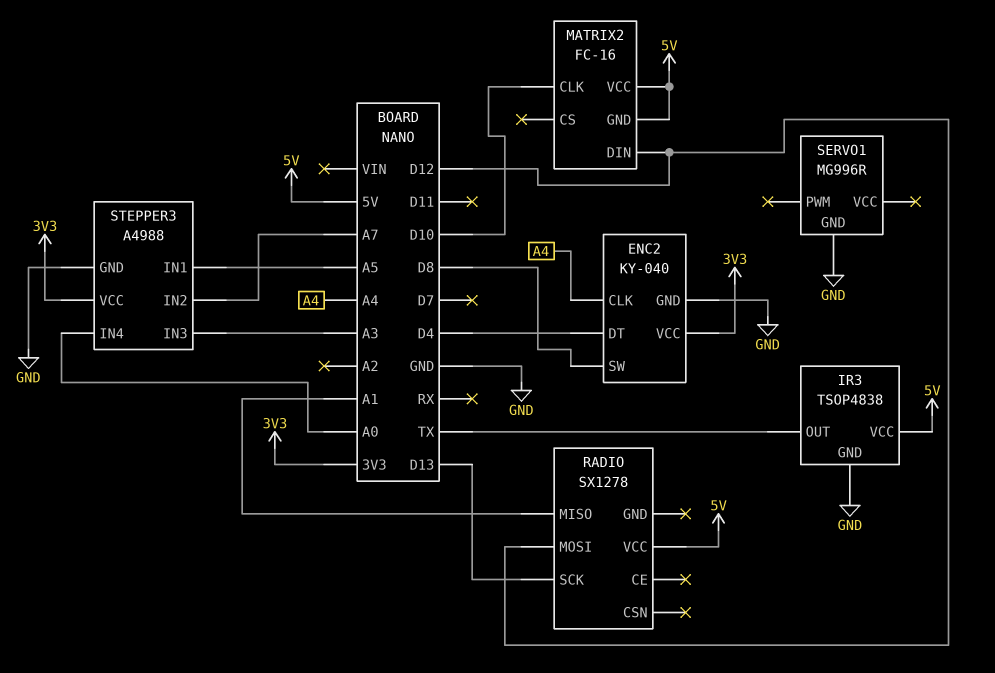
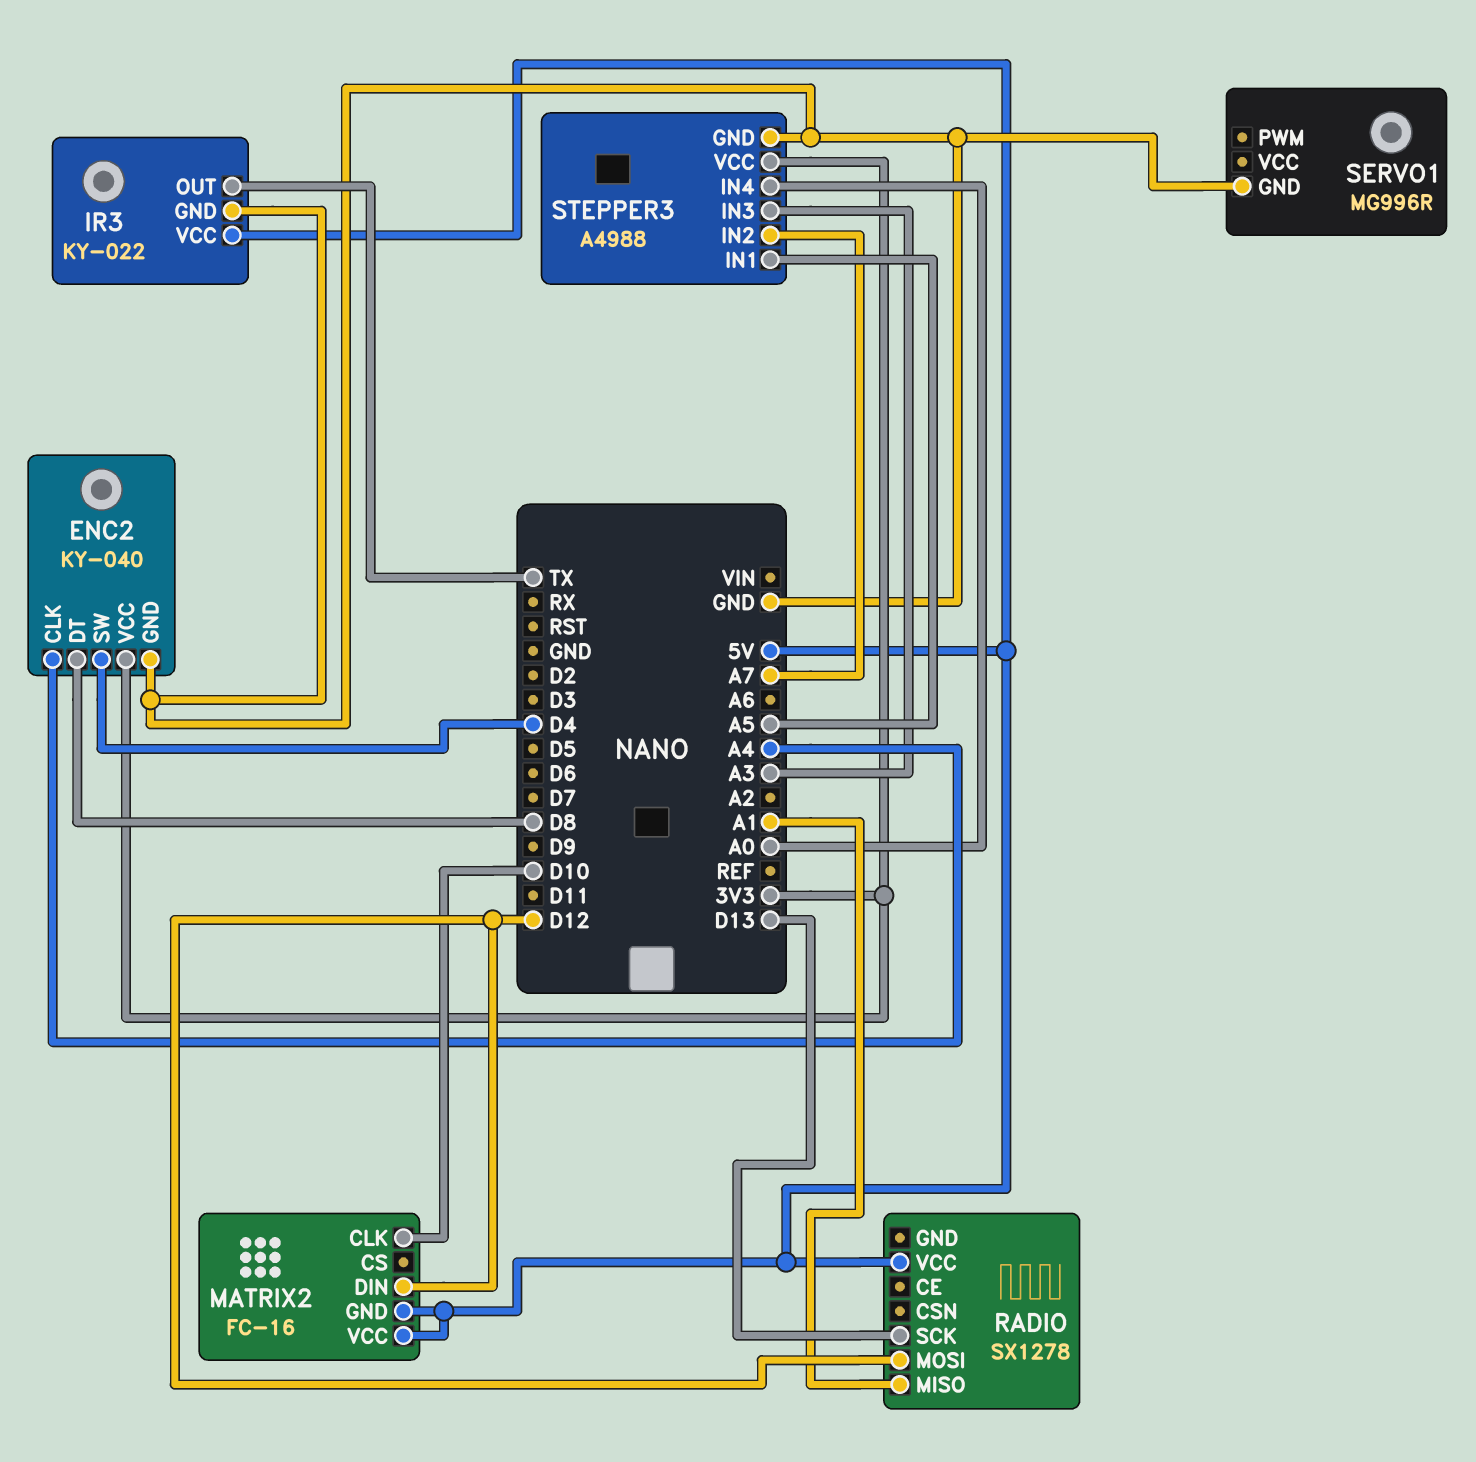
ENC2 pin DT: D4 -> D8
ENC2 pin SW: D8 -> D4
IR3: TSOP4838 -> KY-022

